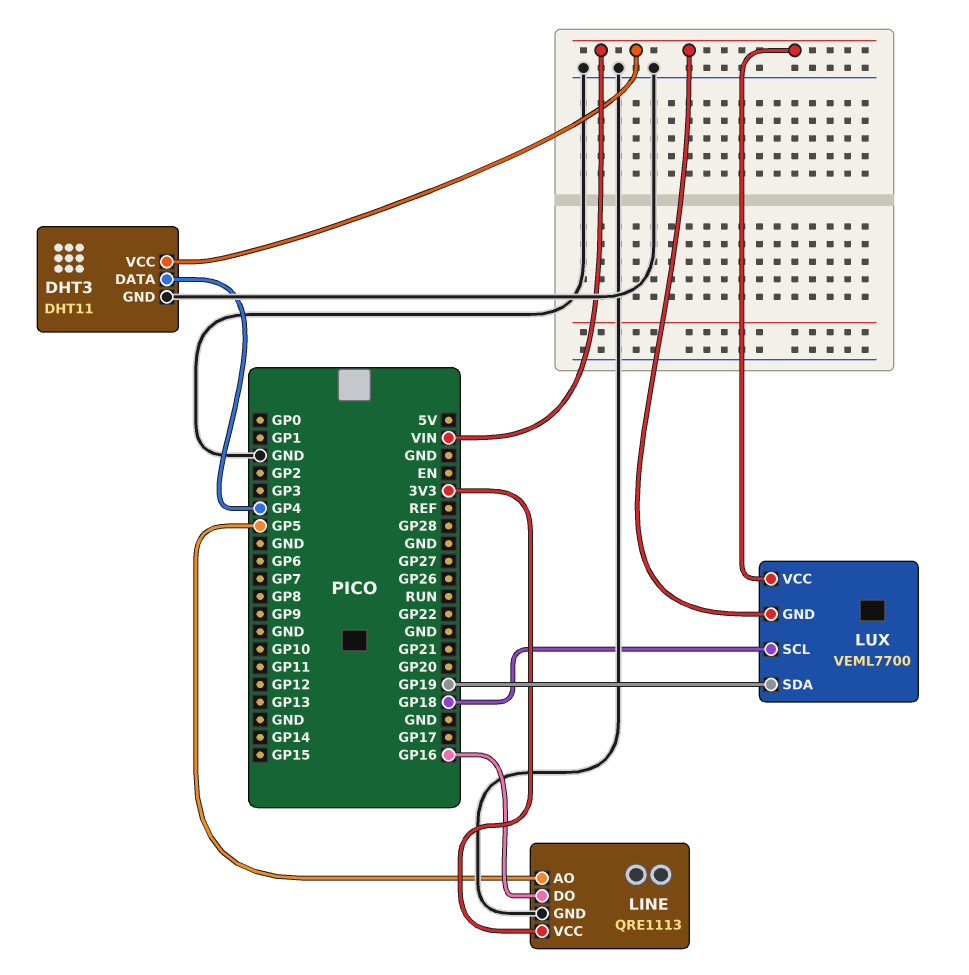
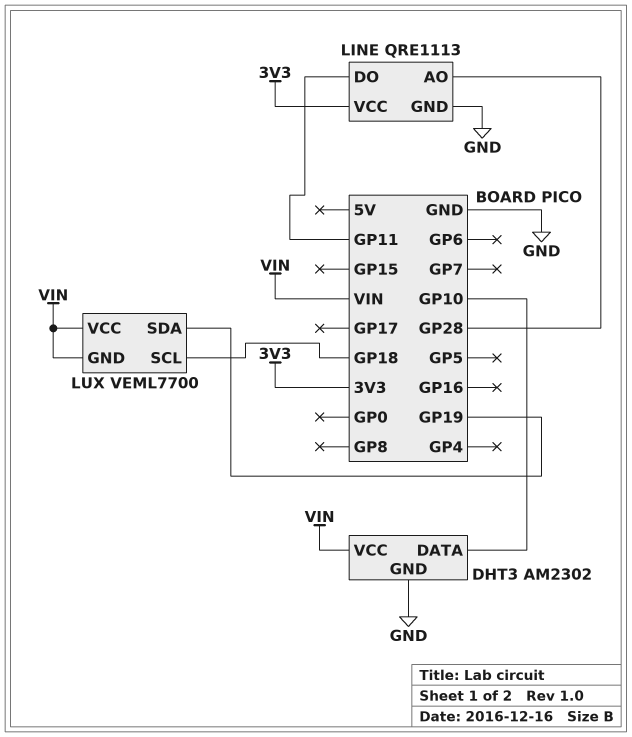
DHT3: DHT11 -> AM2302
DHT3 pin DATA: GP4 -> GP10
LINE pin AO: GP5 -> GP28
LINE pin DO: GP16 -> GP11

